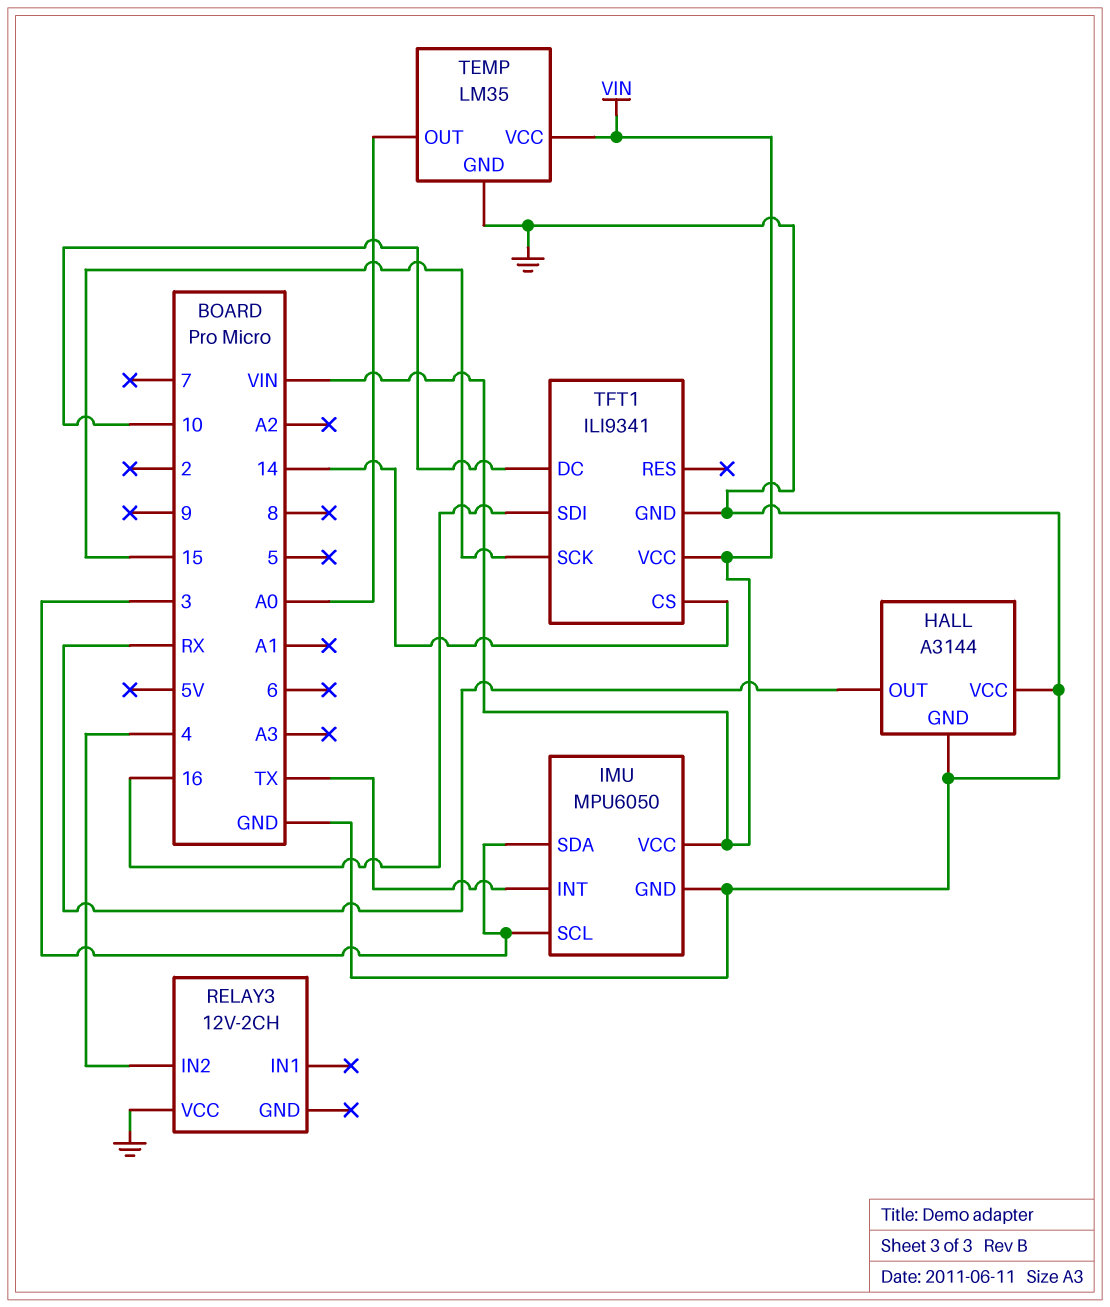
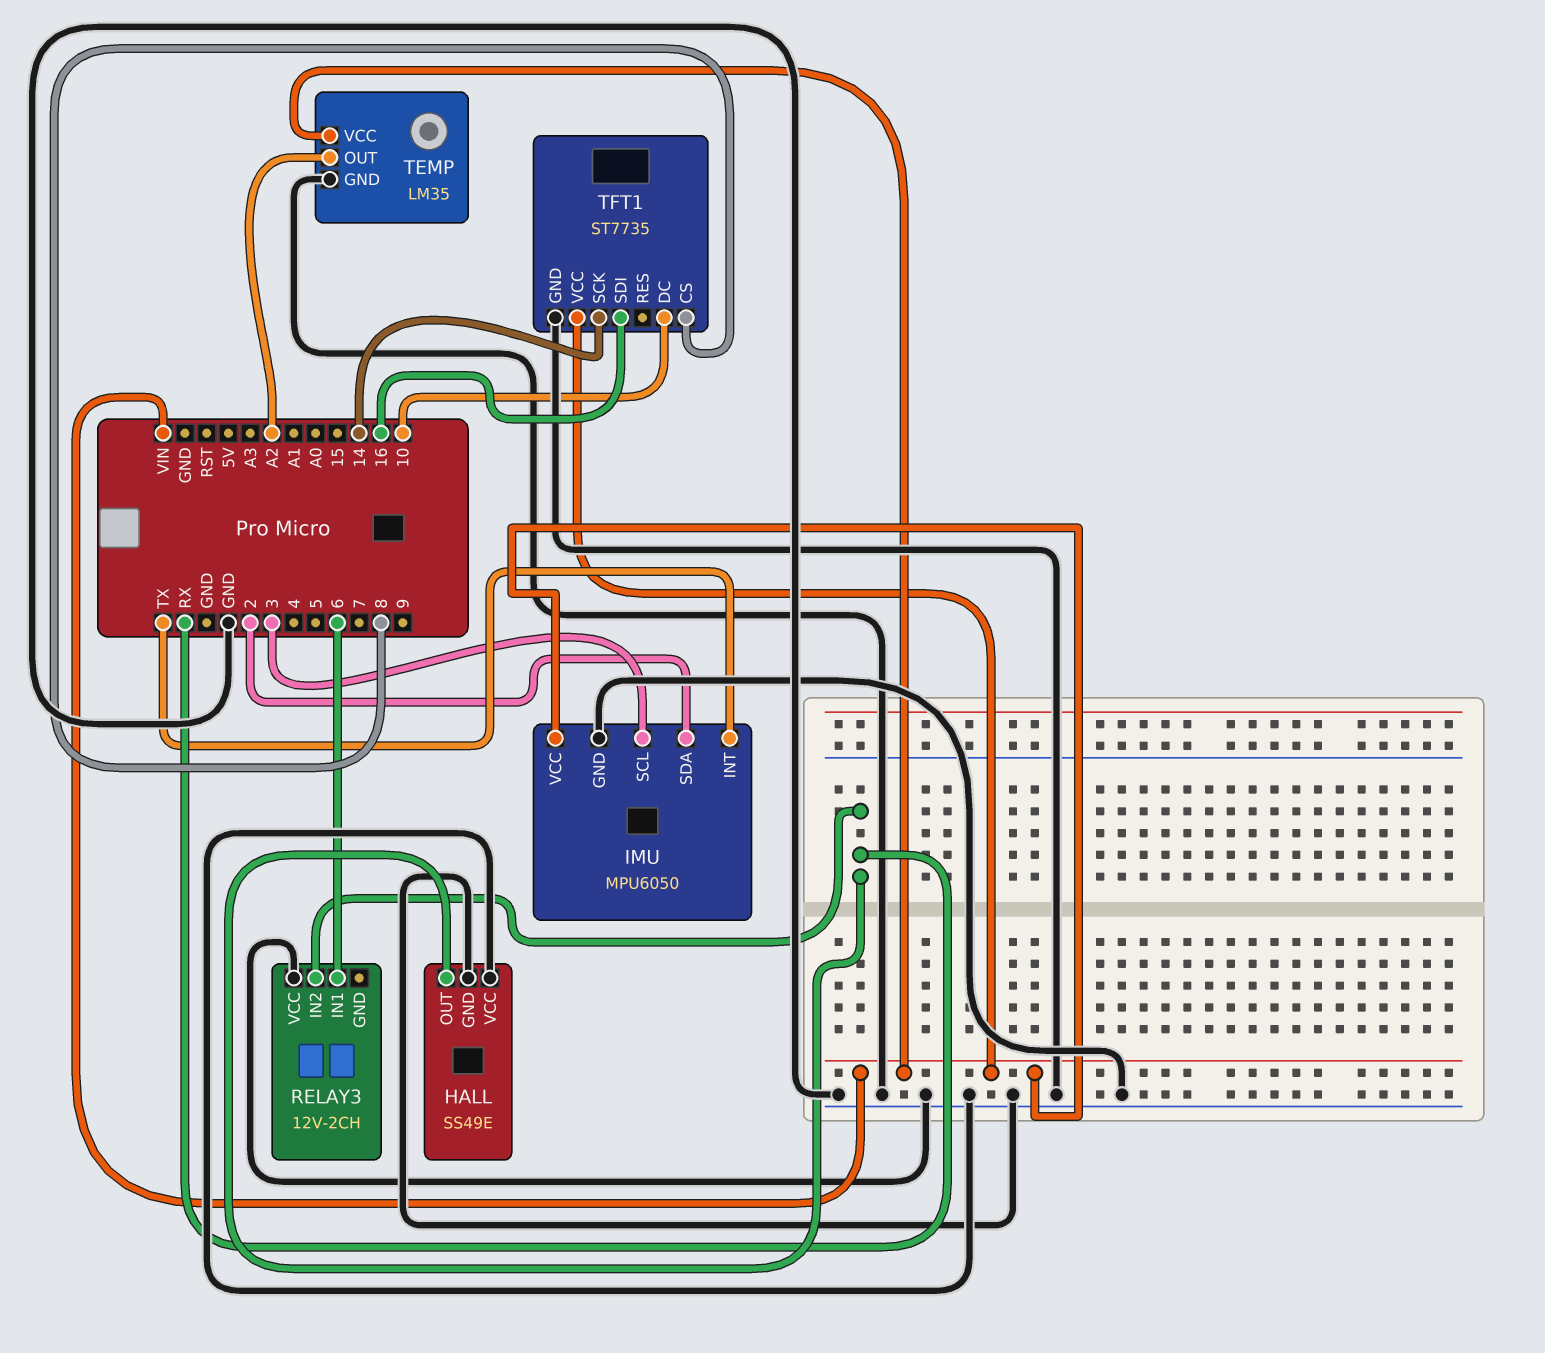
HALL: A3144 -> SS49E
IMU pin SDA: 3 -> 2
RELAY3 pin IN1: none -> 6
RELAY3 pin IN2: 4 -> RX
TEMP pin OUT: A0 -> A2
TFT1: ILI9341 -> ST7735
TFT1 pin CS: 14 -> 8
TFT1 pin SCK: 15 -> 14

